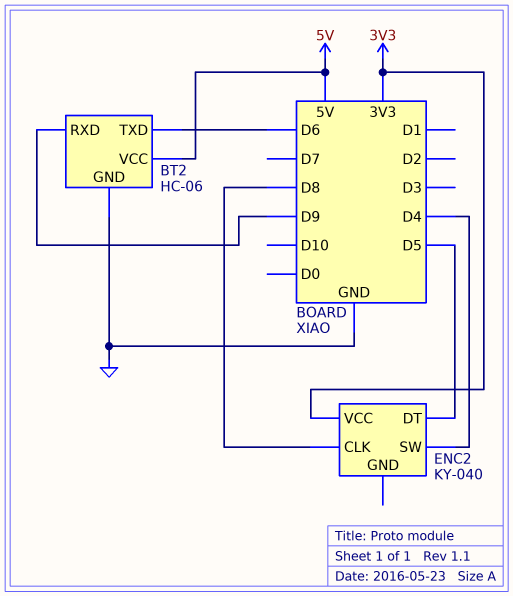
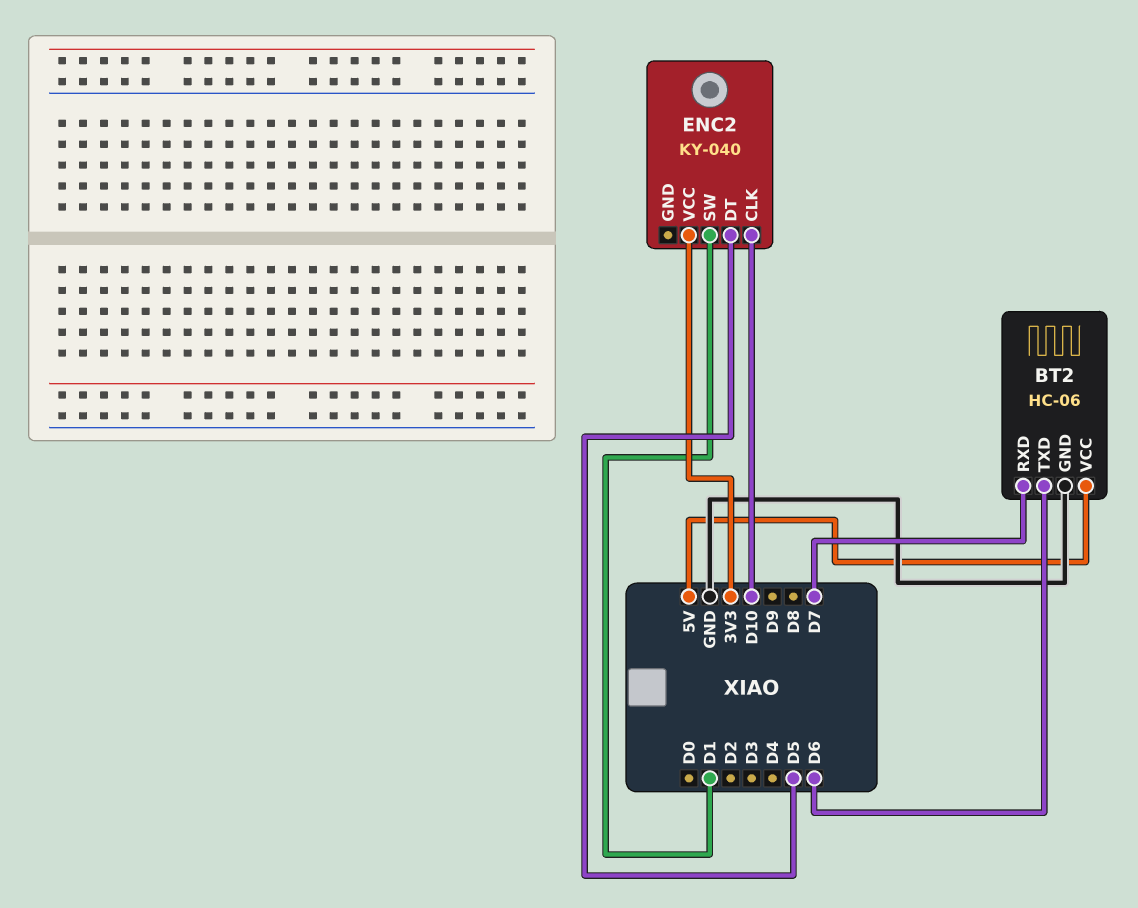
BT2 pin RXD: D9 -> D7
ENC2 pin CLK: D8 -> D10
ENC2 pin SW: D4 -> D1

